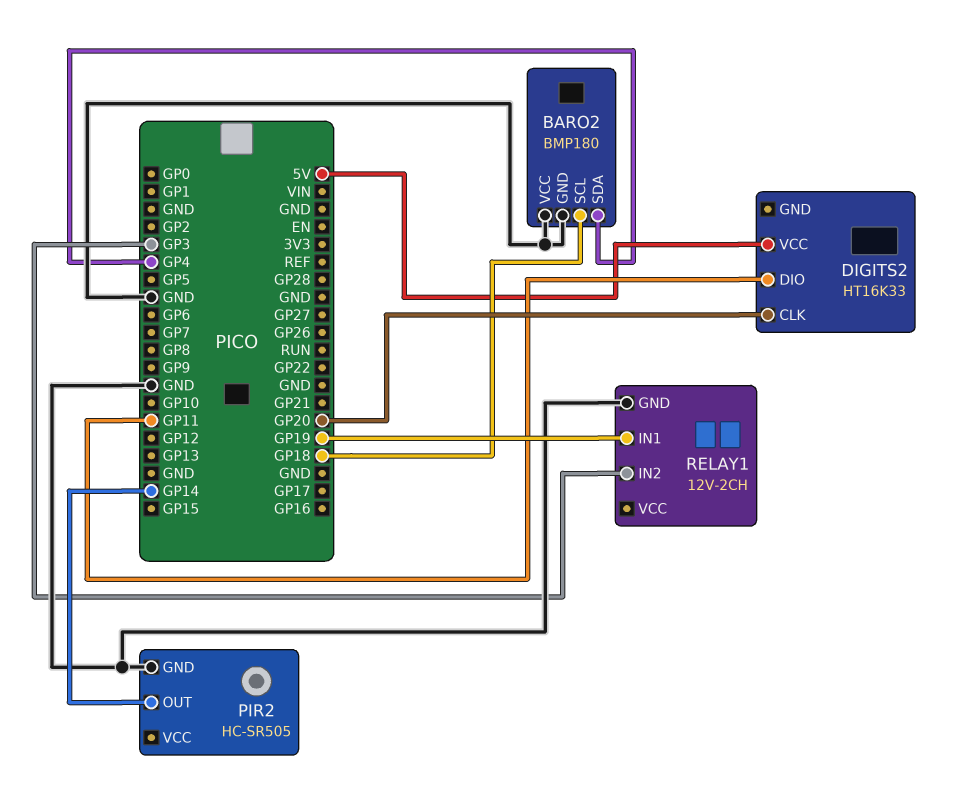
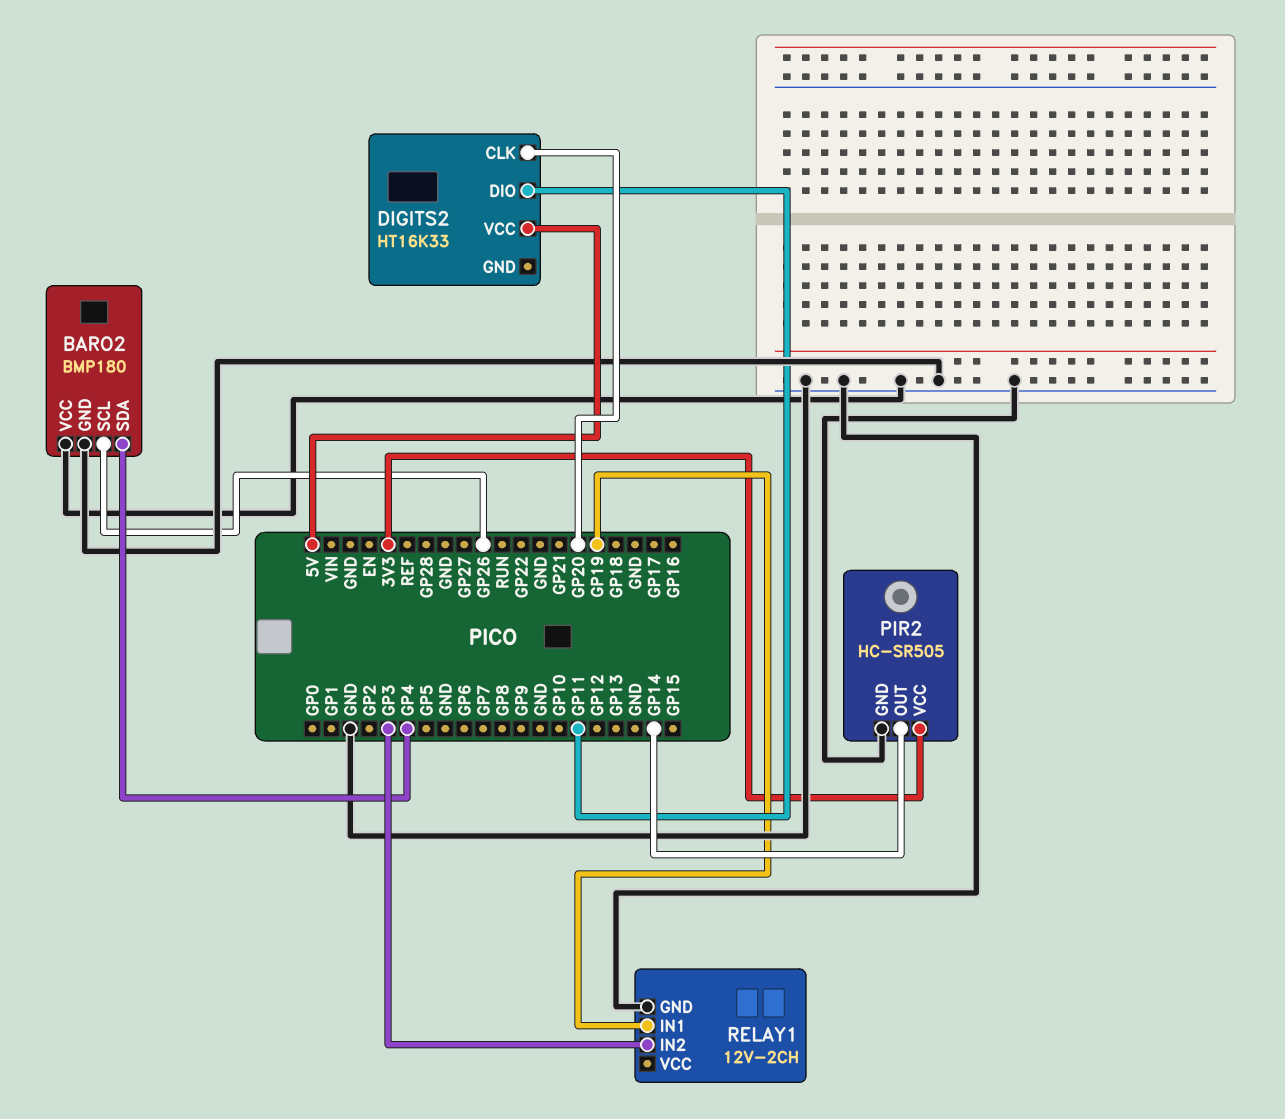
BARO2 pin SCL: GP18 -> GP26
PIR2 pin VCC: none -> 3V3

